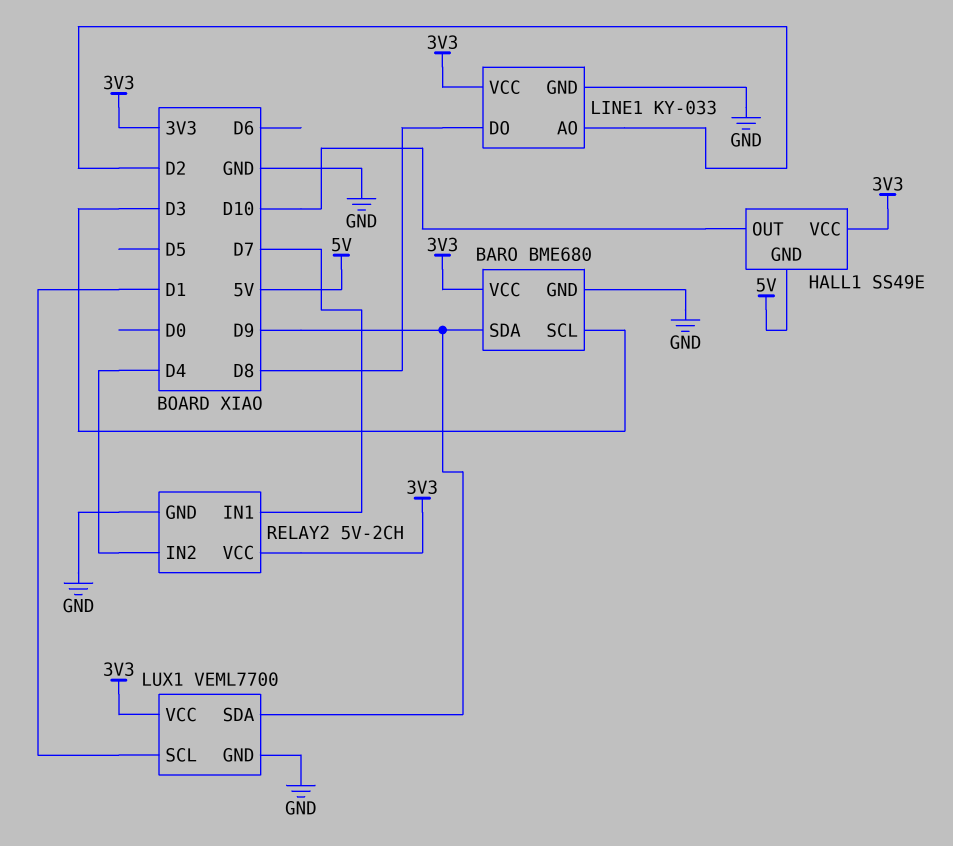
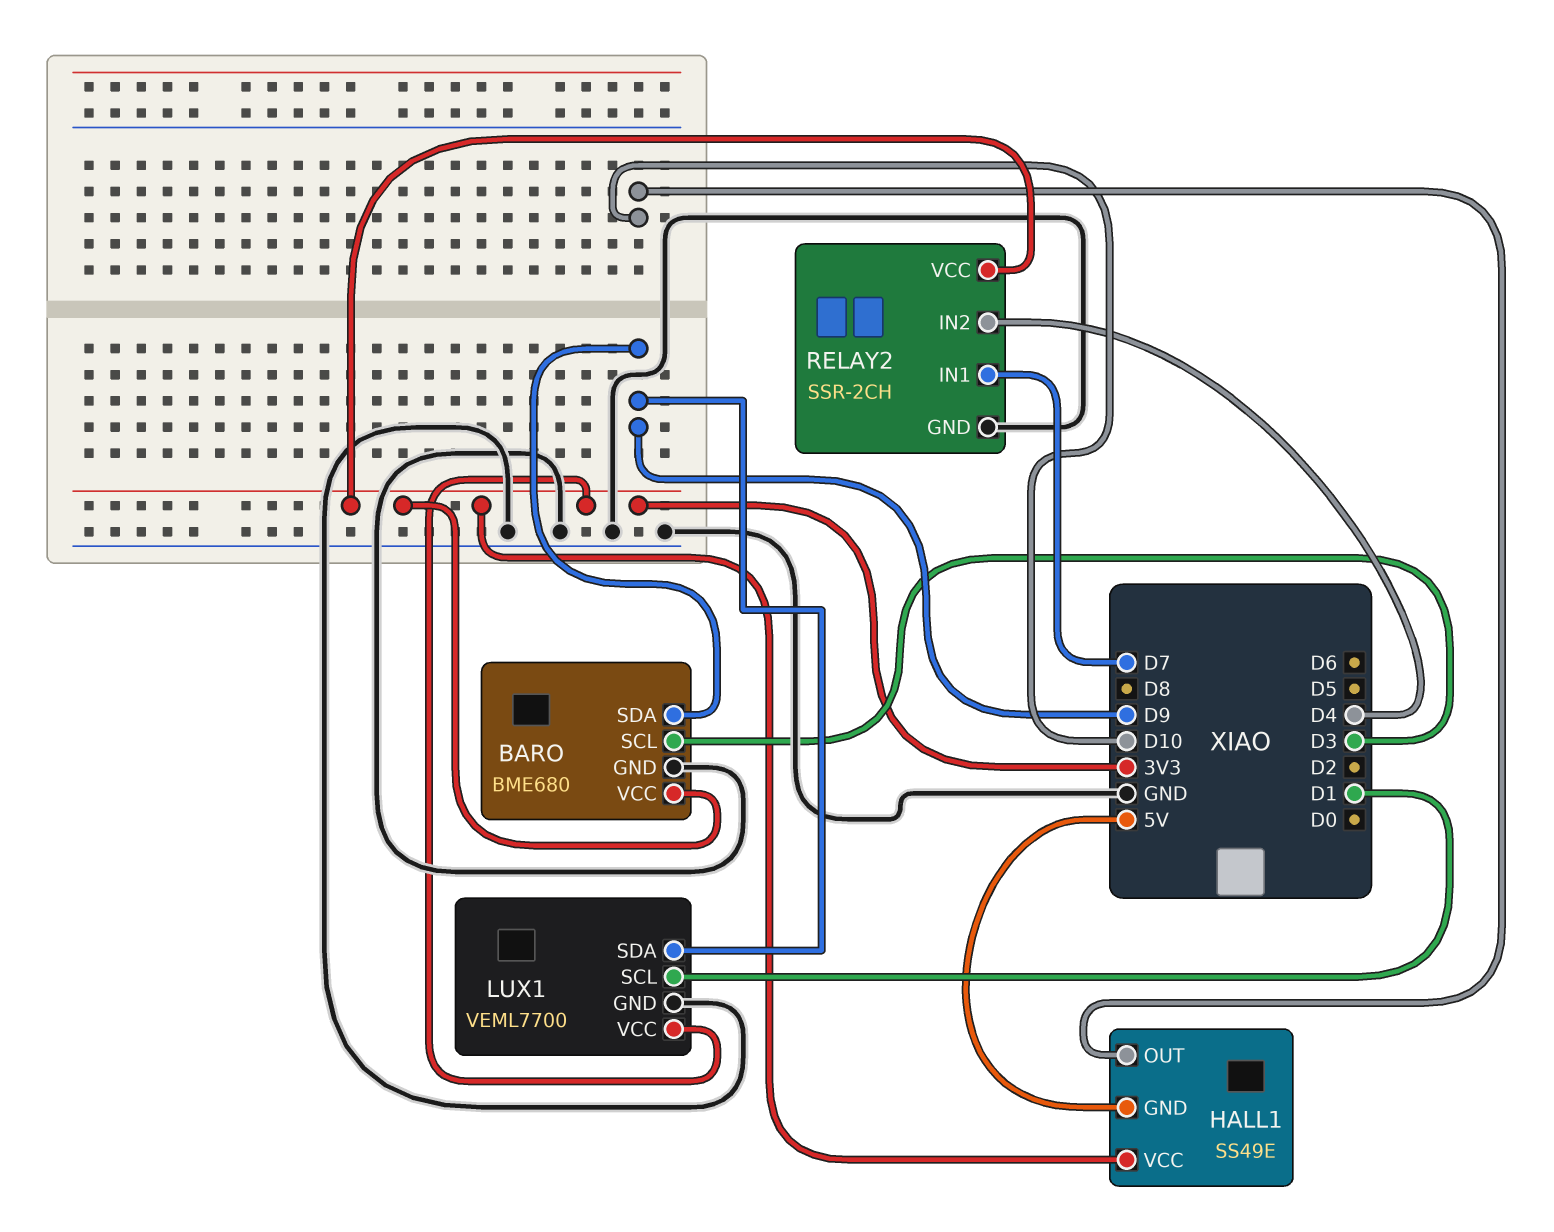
LINE1: KY-033 -> none
LINE1 pin AO: D2 -> none
LINE1 pin DO: D8 -> none
LINE1 pin GND: GND -> none
LINE1 pin VCC: 3V3 -> none
RELAY2: 5V-2CH -> SSR-2CH

